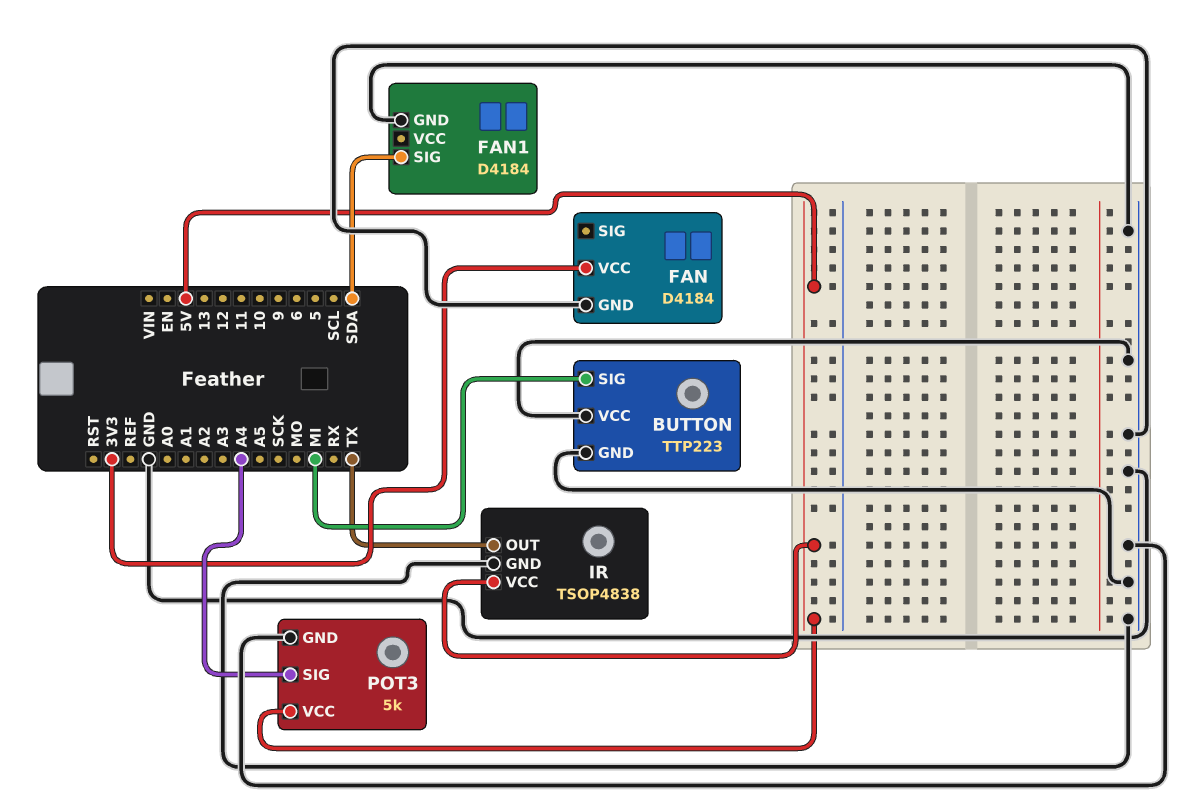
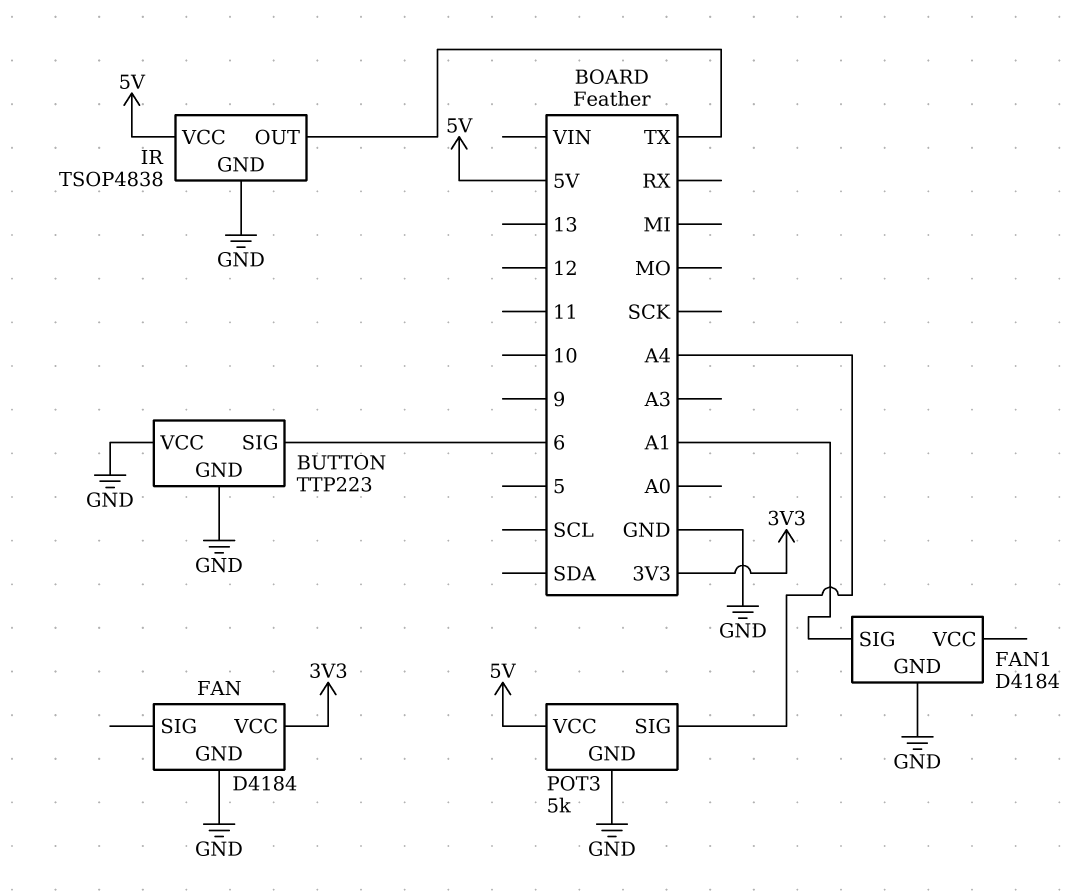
BUTTON pin SIG: MI -> 6
FAN1 pin SIG: SDA -> A1

